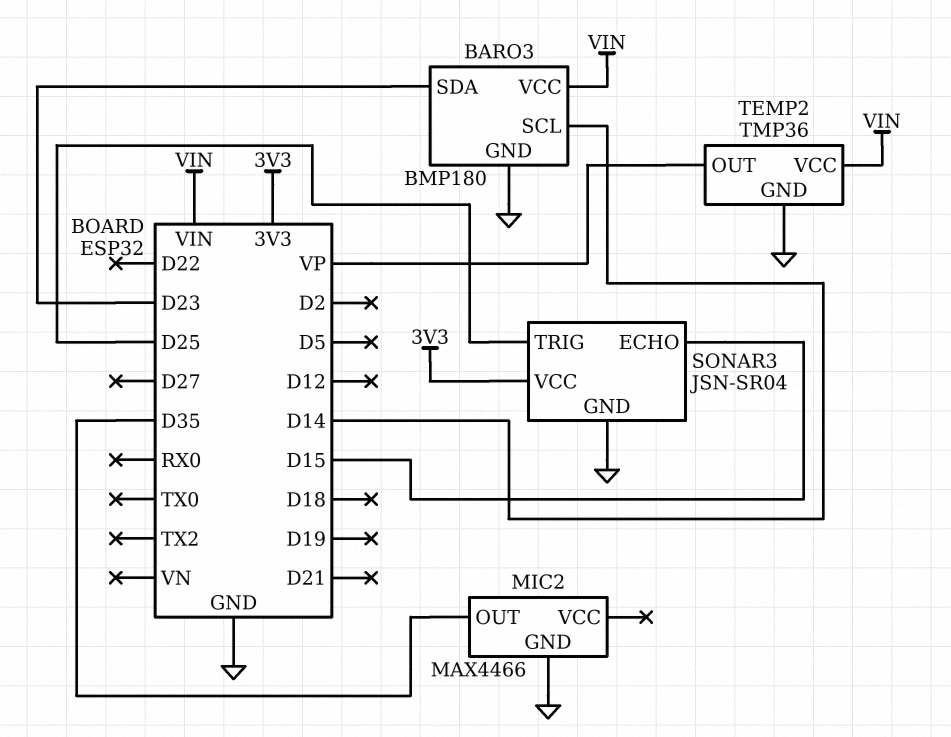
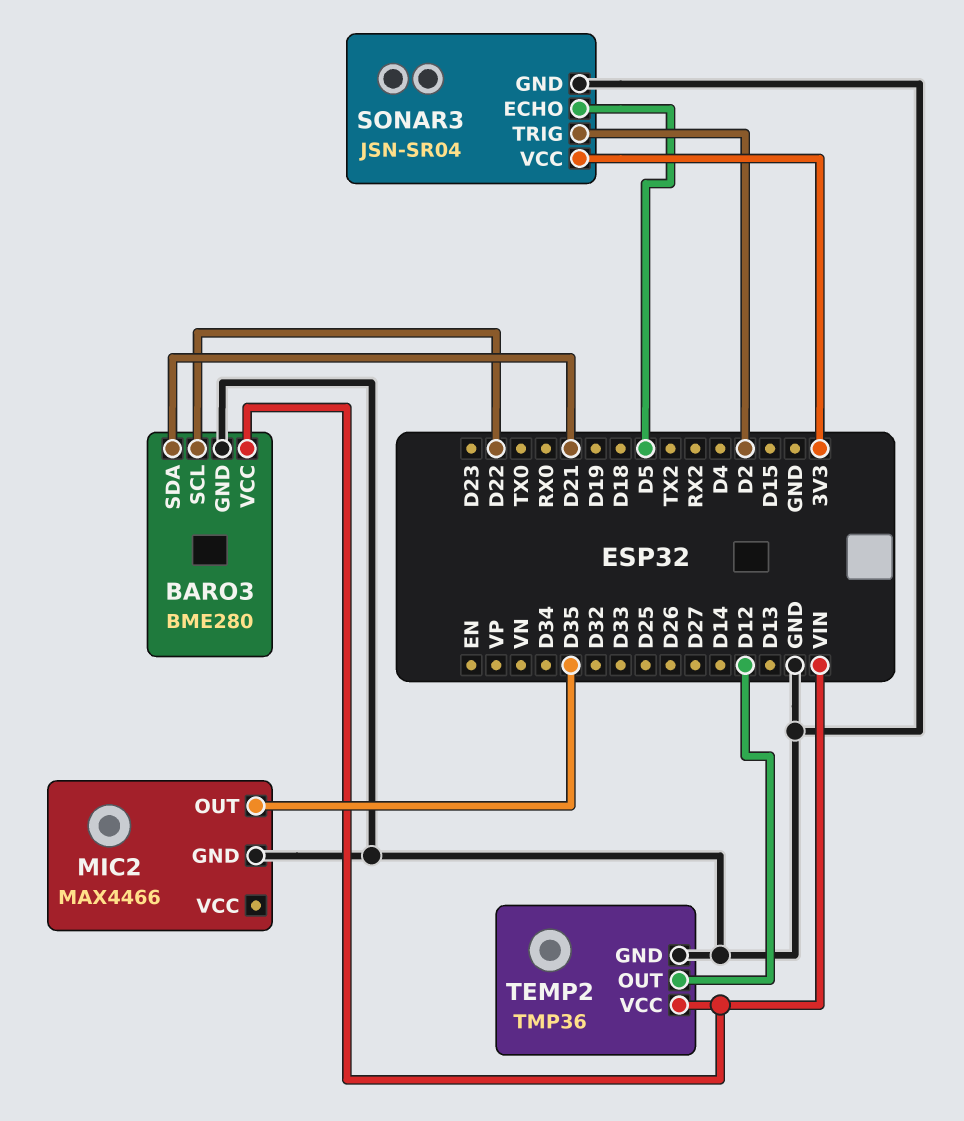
BARO3: BMP180 -> BME280
BARO3 pin SCL: D14 -> D22
BARO3 pin SDA: D23 -> D21
SONAR3 pin ECHO: D15 -> D5
SONAR3 pin TRIG: D25 -> D2
TEMP2 pin OUT: VP -> D12

